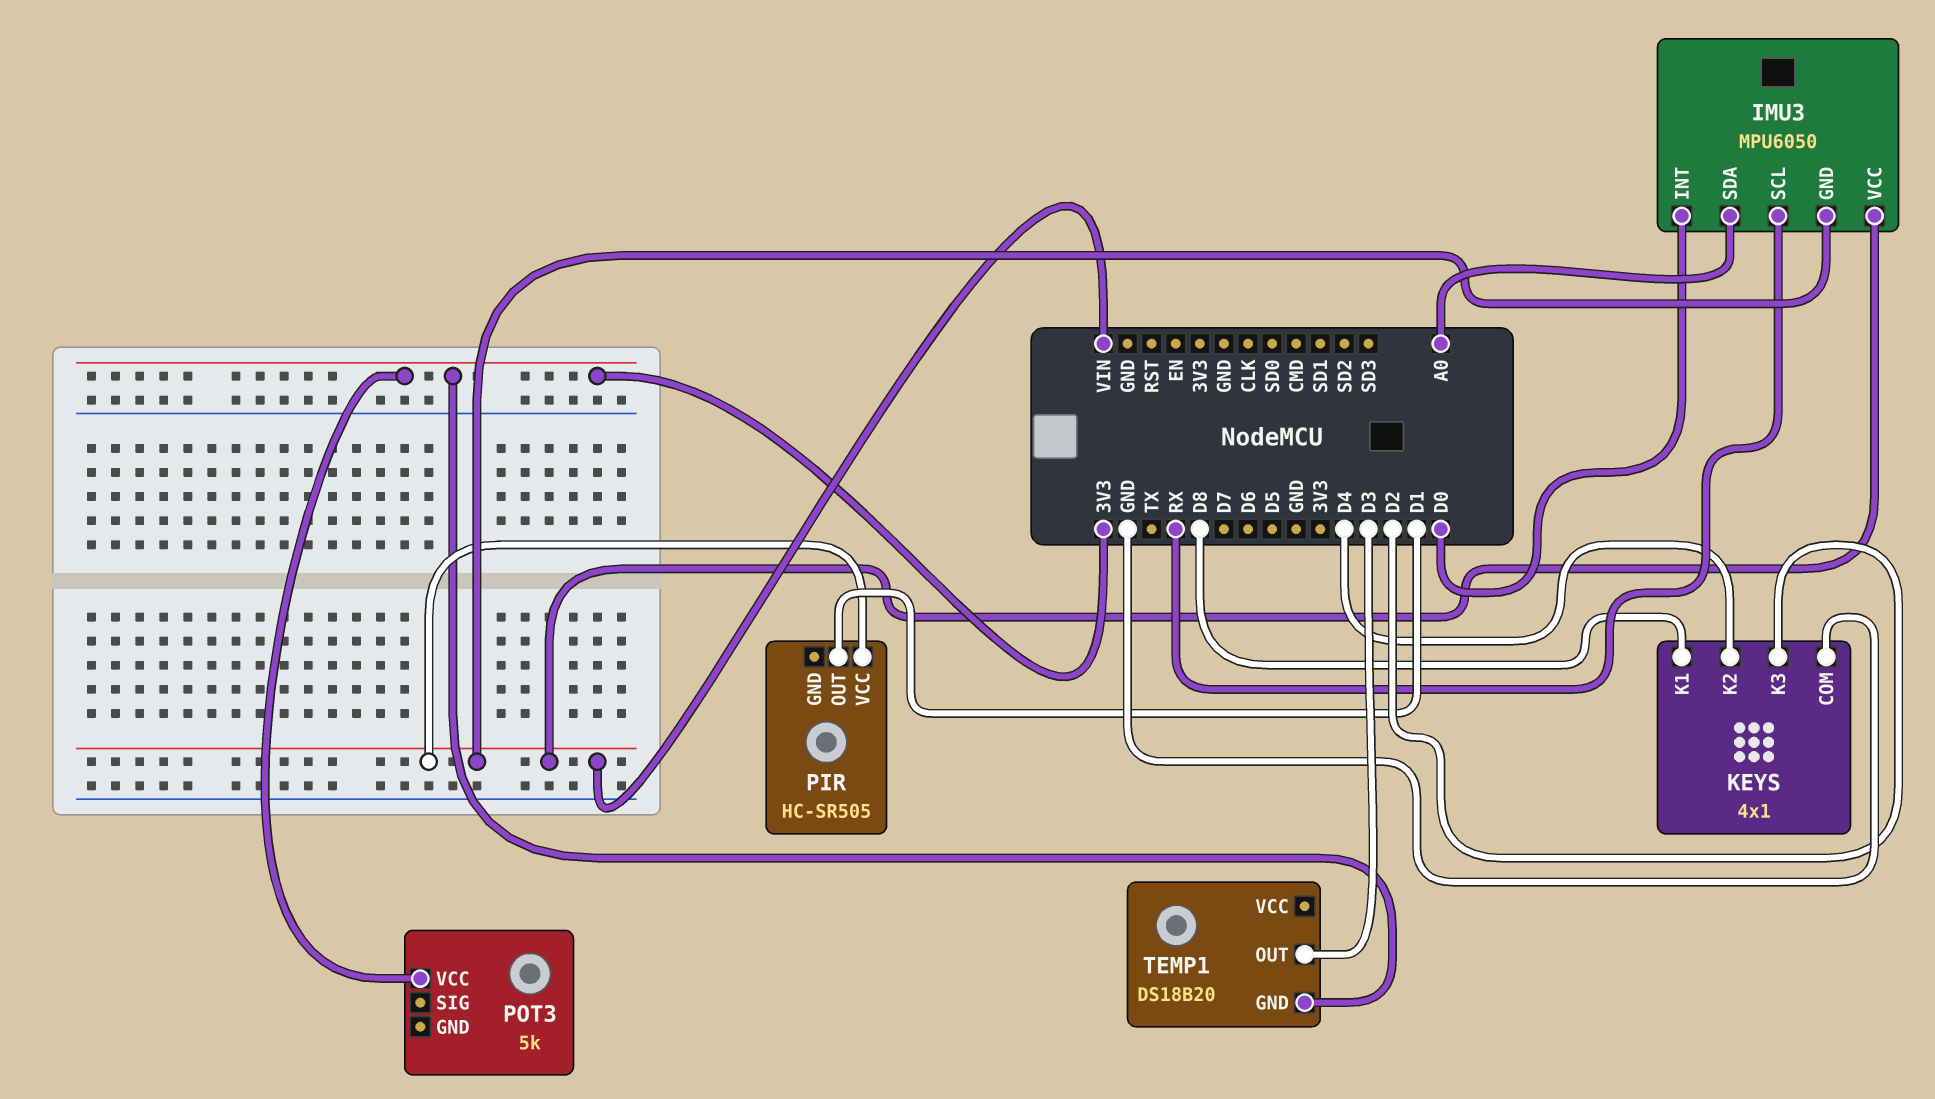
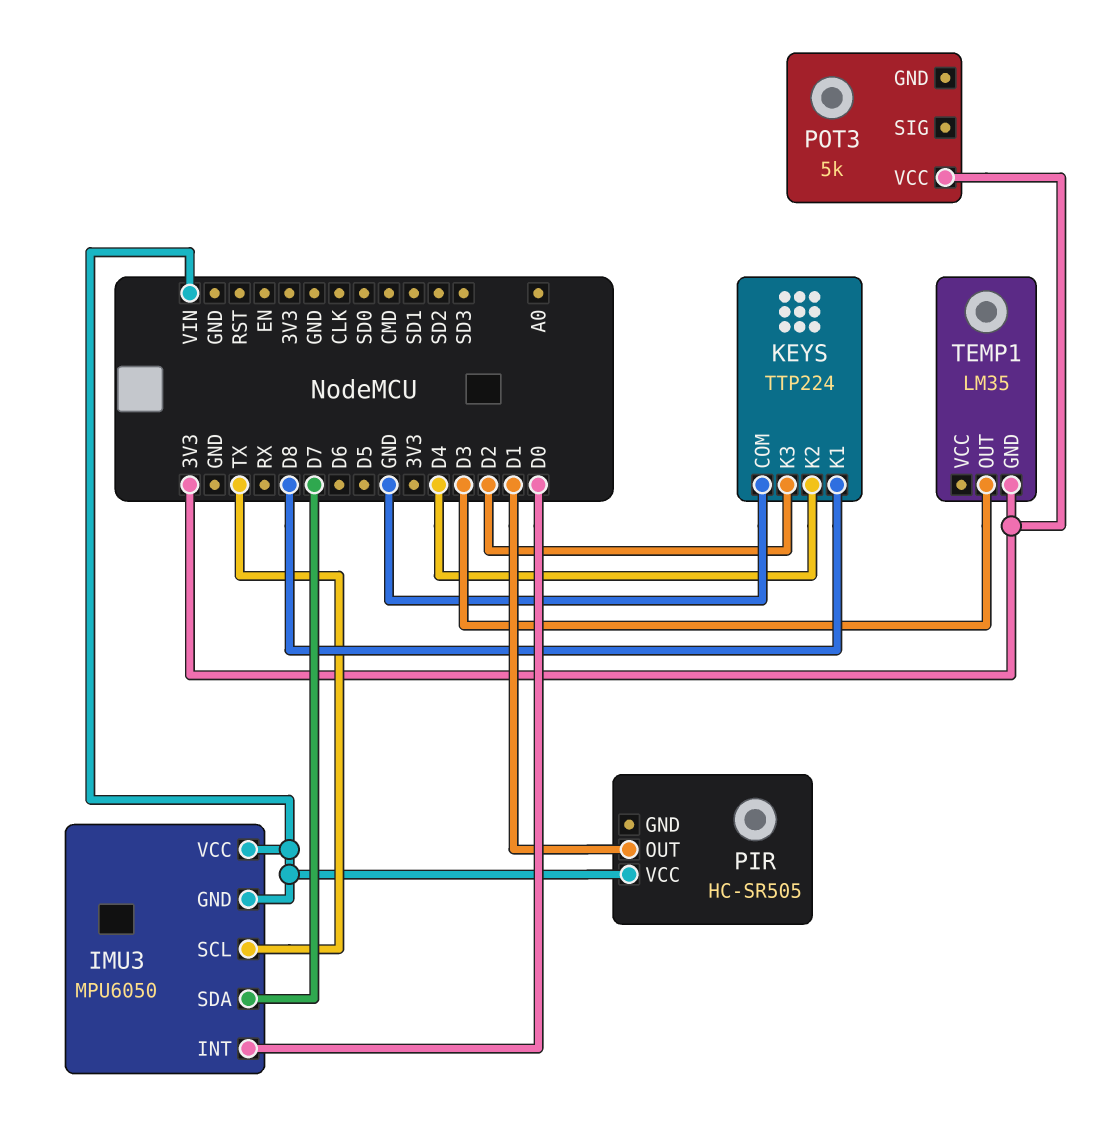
IMU3 pin SCL: RX -> TX
IMU3 pin SDA: A0 -> D7
KEYS: 4x1 -> TTP224
TEMP1: DS18B20 -> LM35

